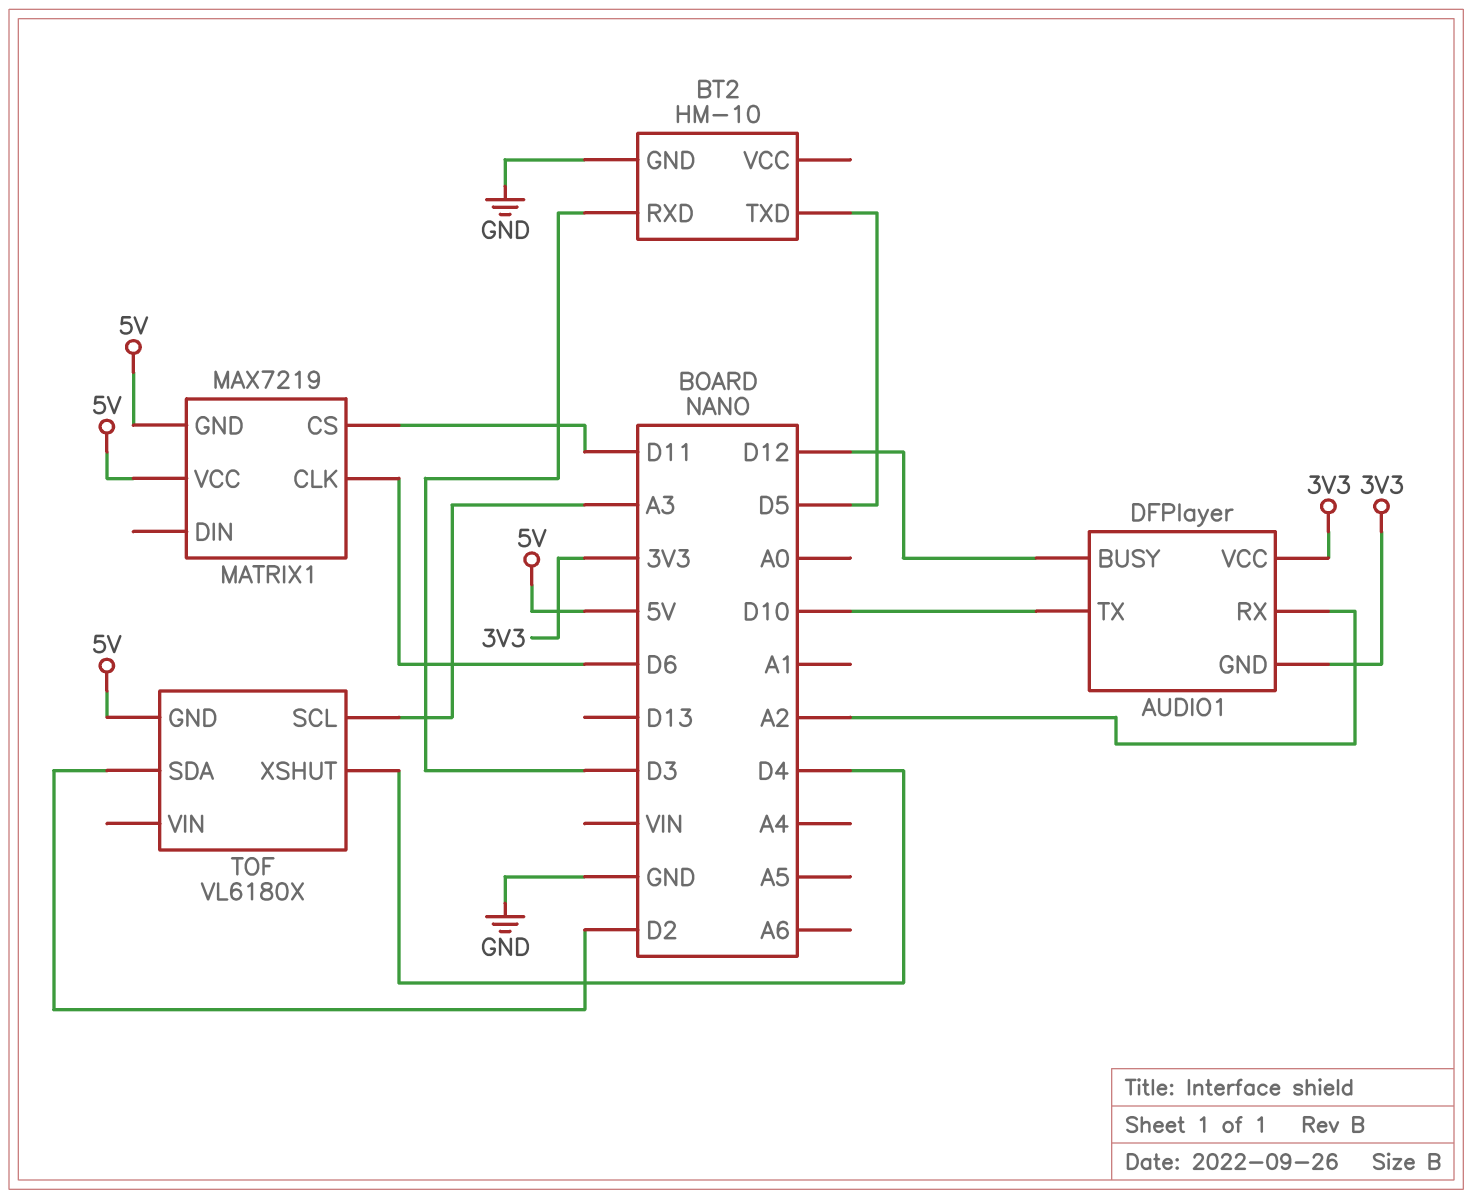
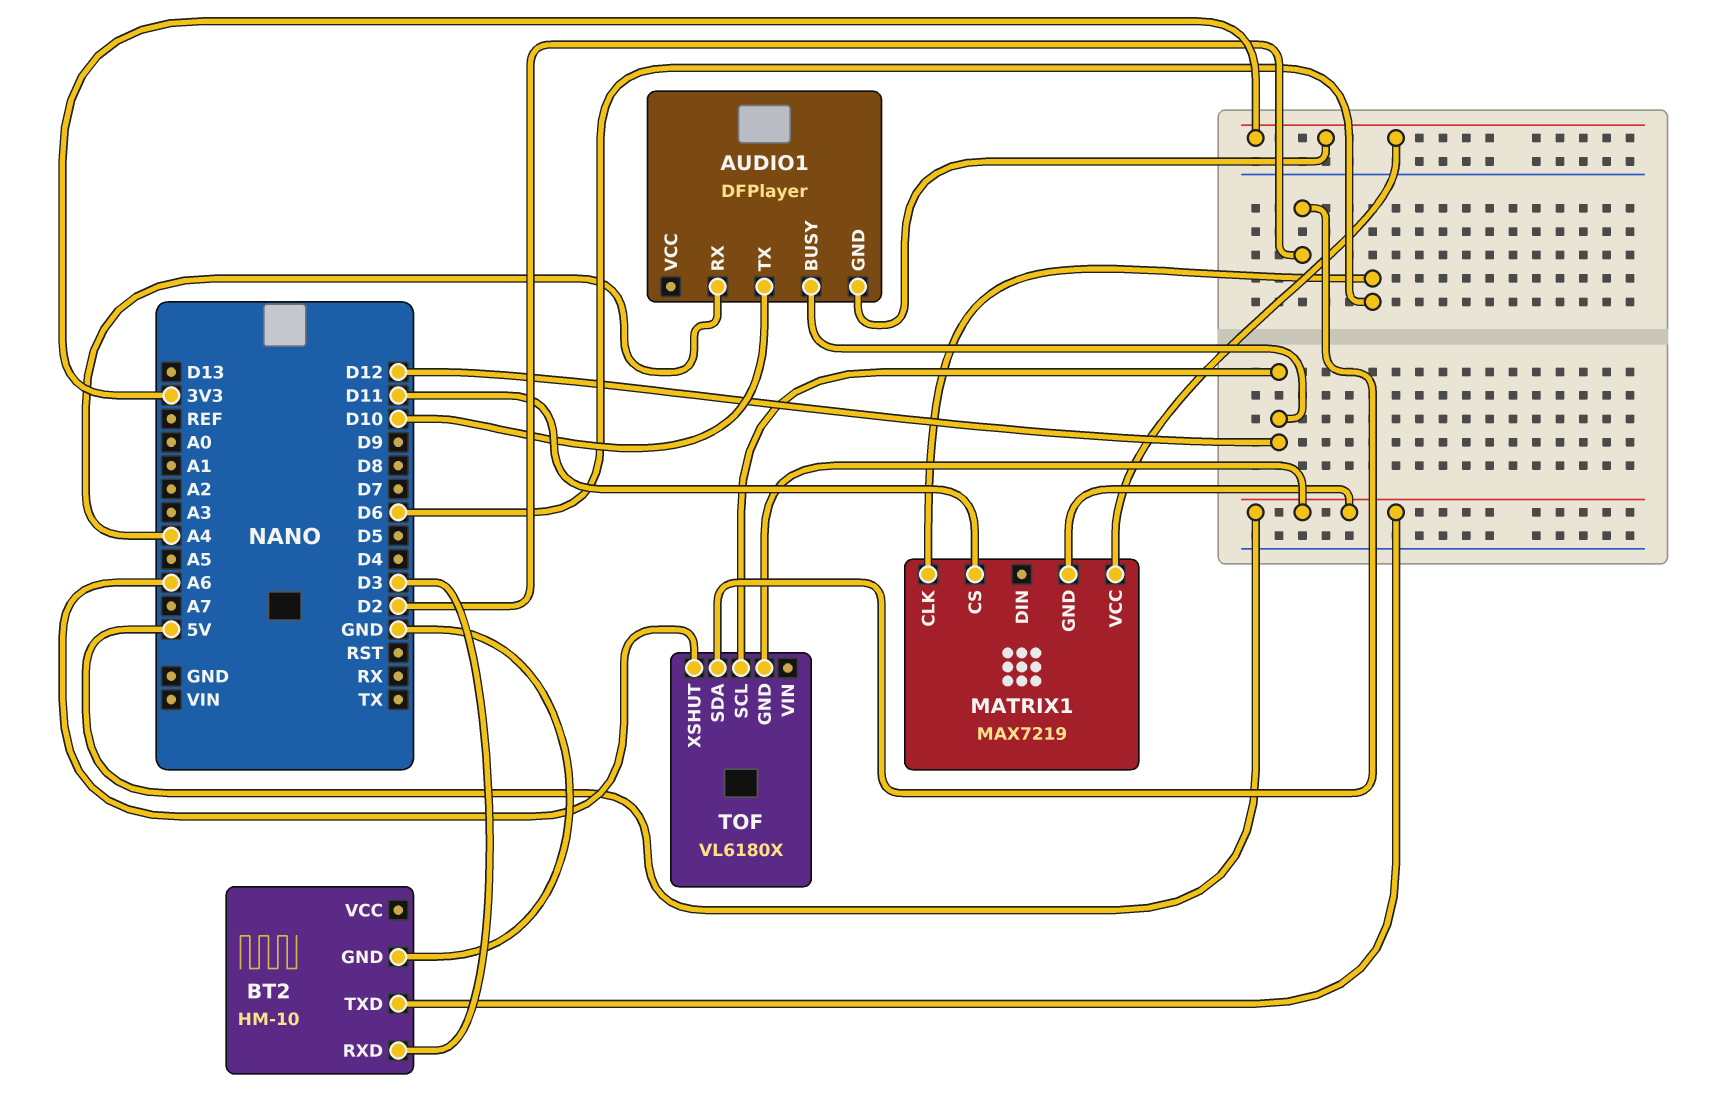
AUDIO1 pin RX: A2 -> A4
AUDIO1 pin VCC: 3V3 -> none
BT2 pin TXD: D5 -> 5V
MATRIX1 pin VCC: 5V -> 3V3
TOF pin SCL: A3 -> D12
TOF pin XSHUT: D4 -> A6

